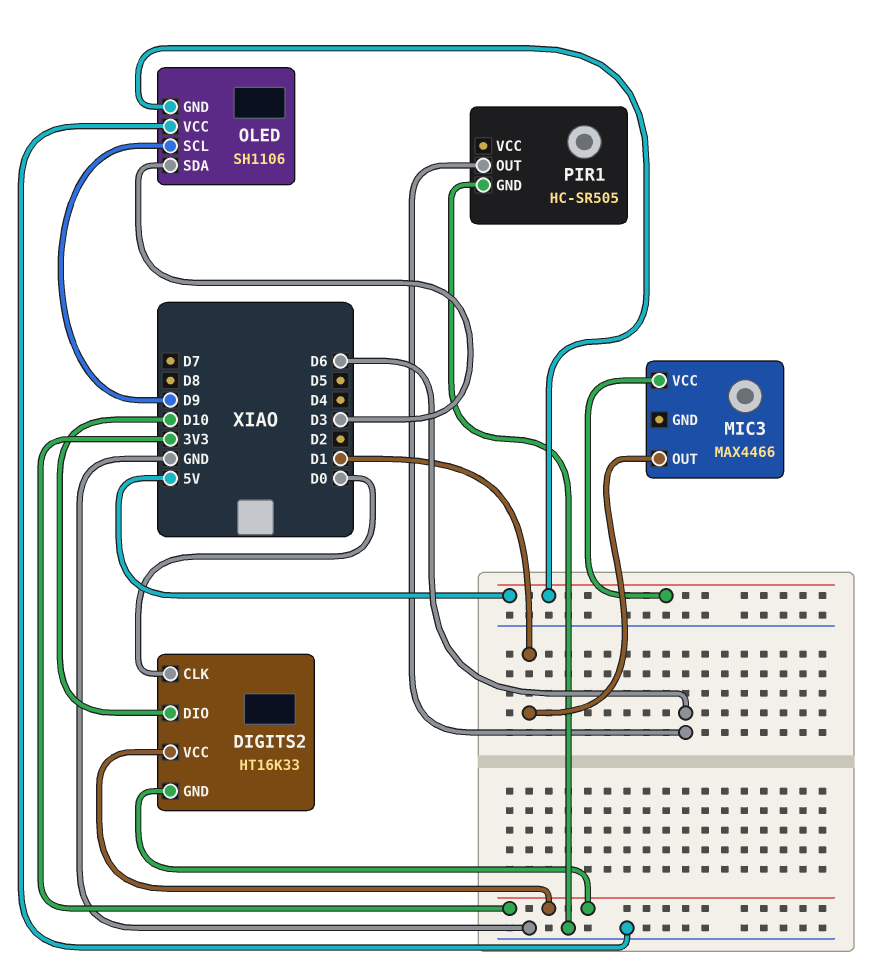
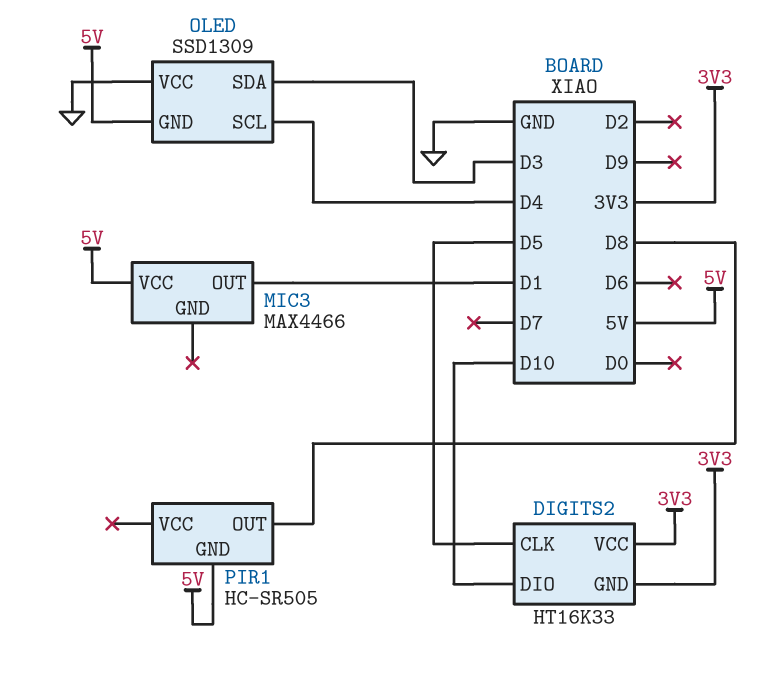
DIGITS2 pin CLK: D0 -> D5
OLED: SH1106 -> SSD1309
OLED pin SCL: D9 -> D4
PIR1 pin GND: GND -> 5V
PIR1 pin OUT: D6 -> D8

